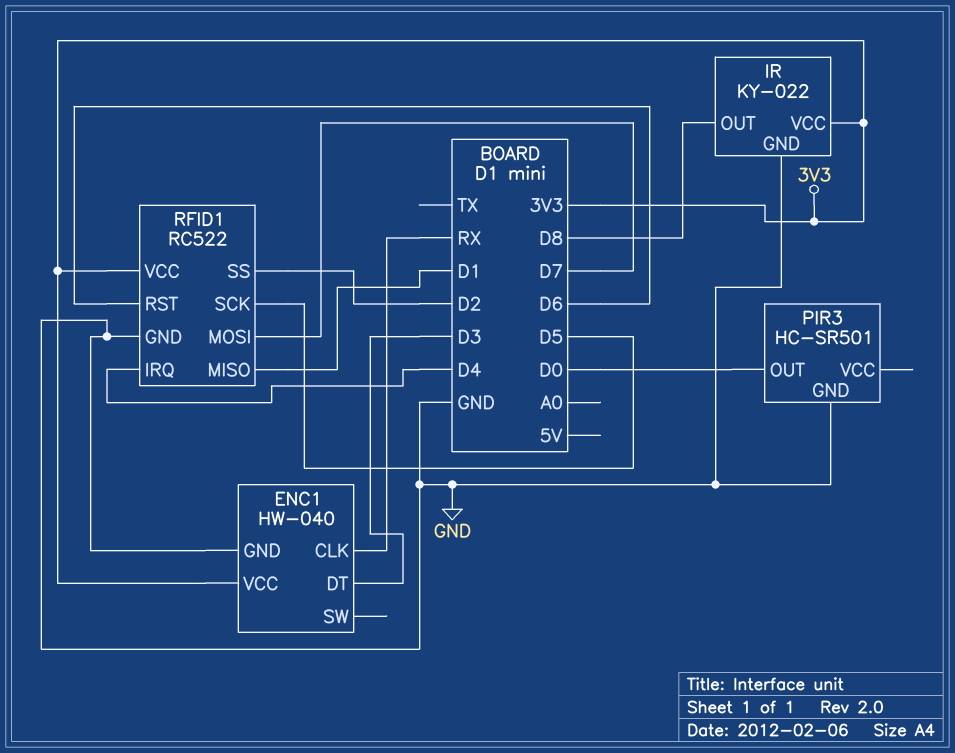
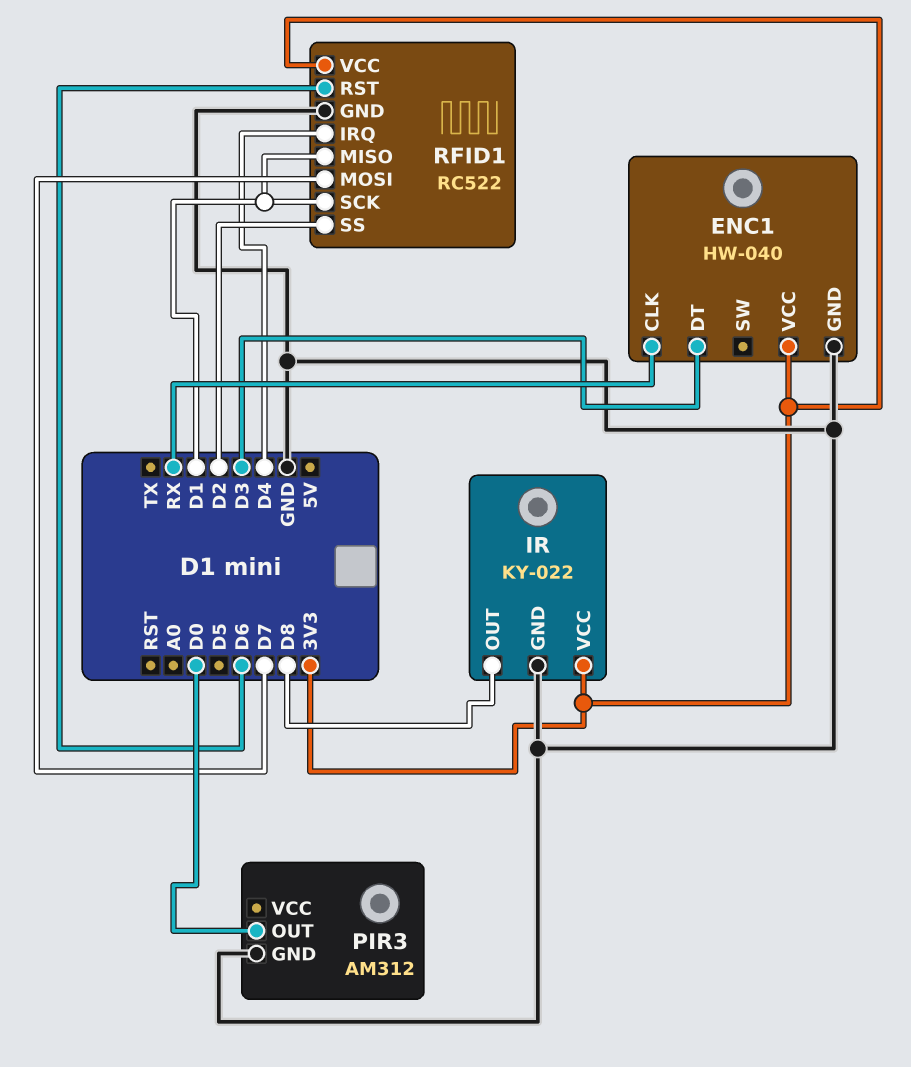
PIR3: HC-SR501 -> AM312
RFID1 pin SCK: D5 -> D1

